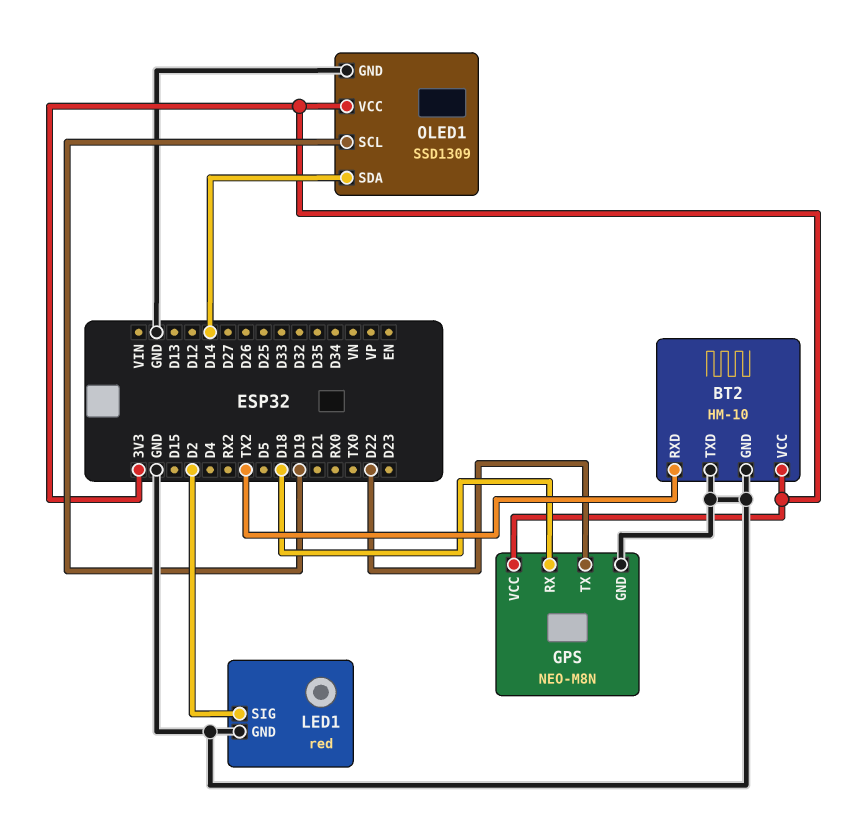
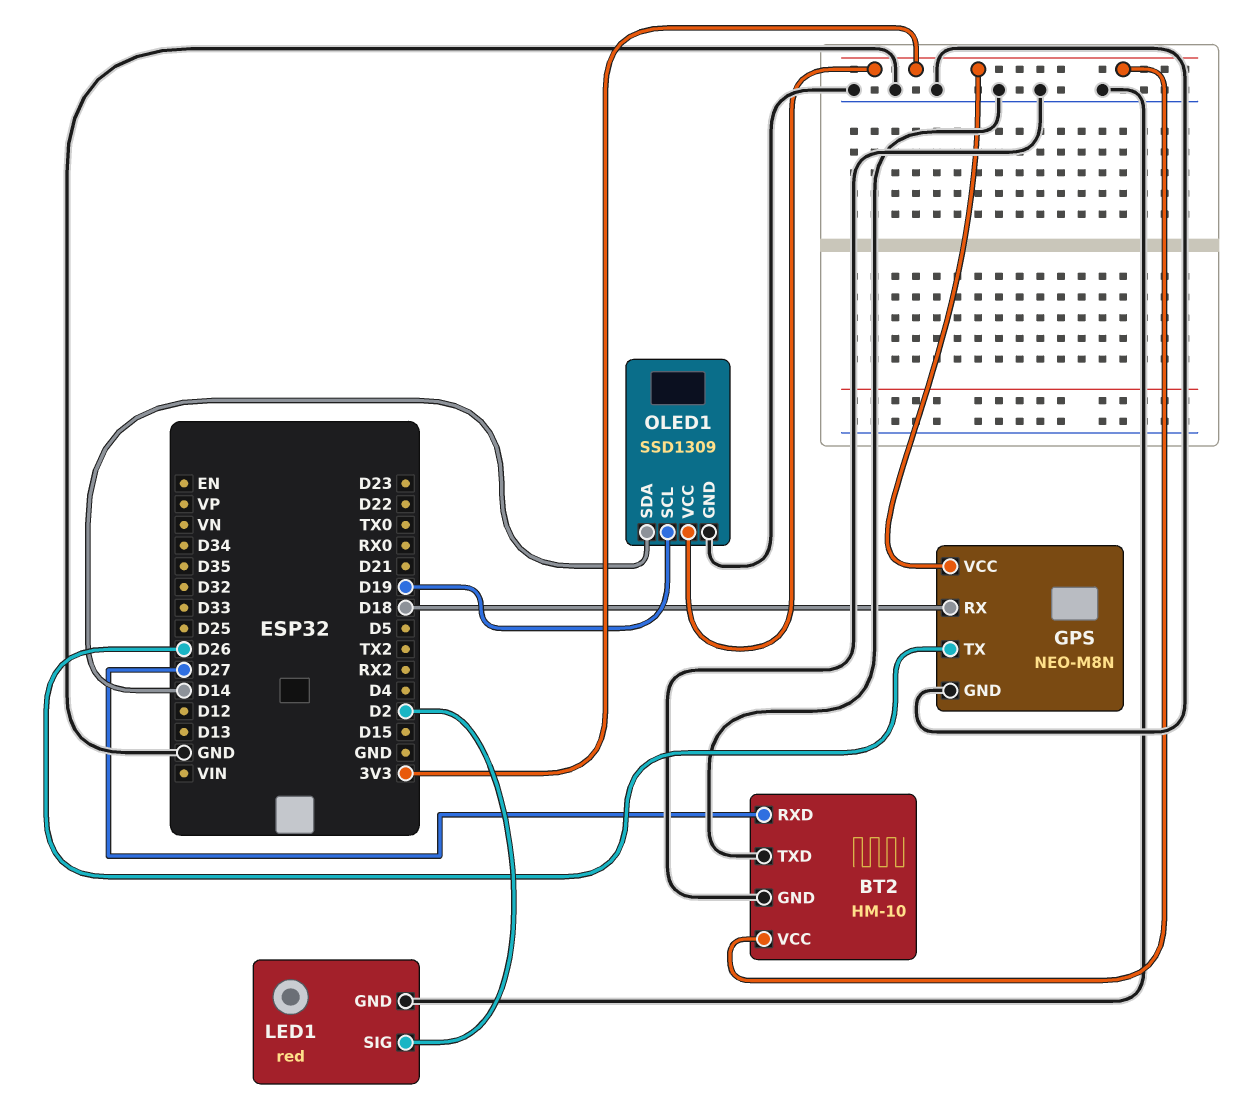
BT2 pin RXD: TX2 -> D27
GPS pin TX: D22 -> D26

